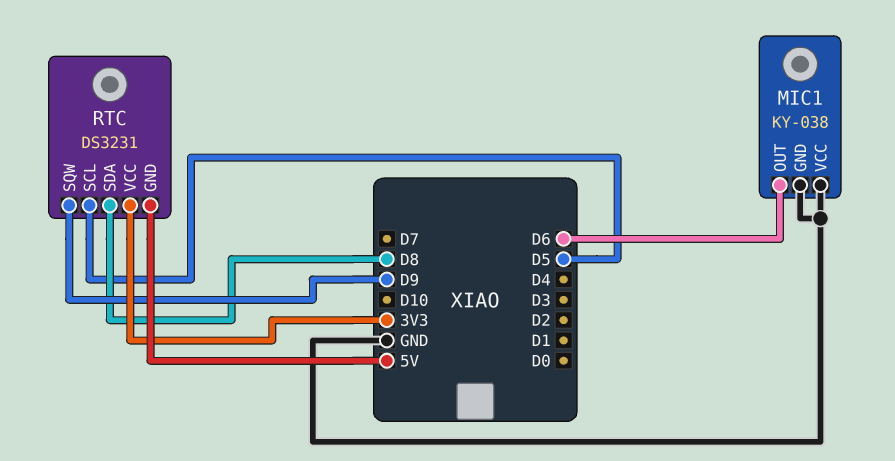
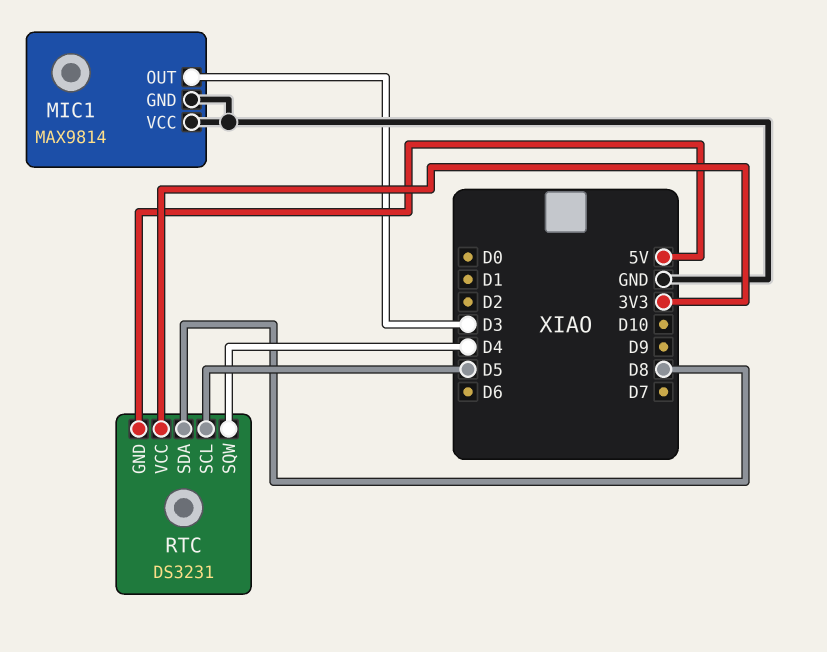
MIC1: KY-038 -> MAX9814
MIC1 pin OUT: D6 -> D3
RTC pin SQW: D9 -> D4

